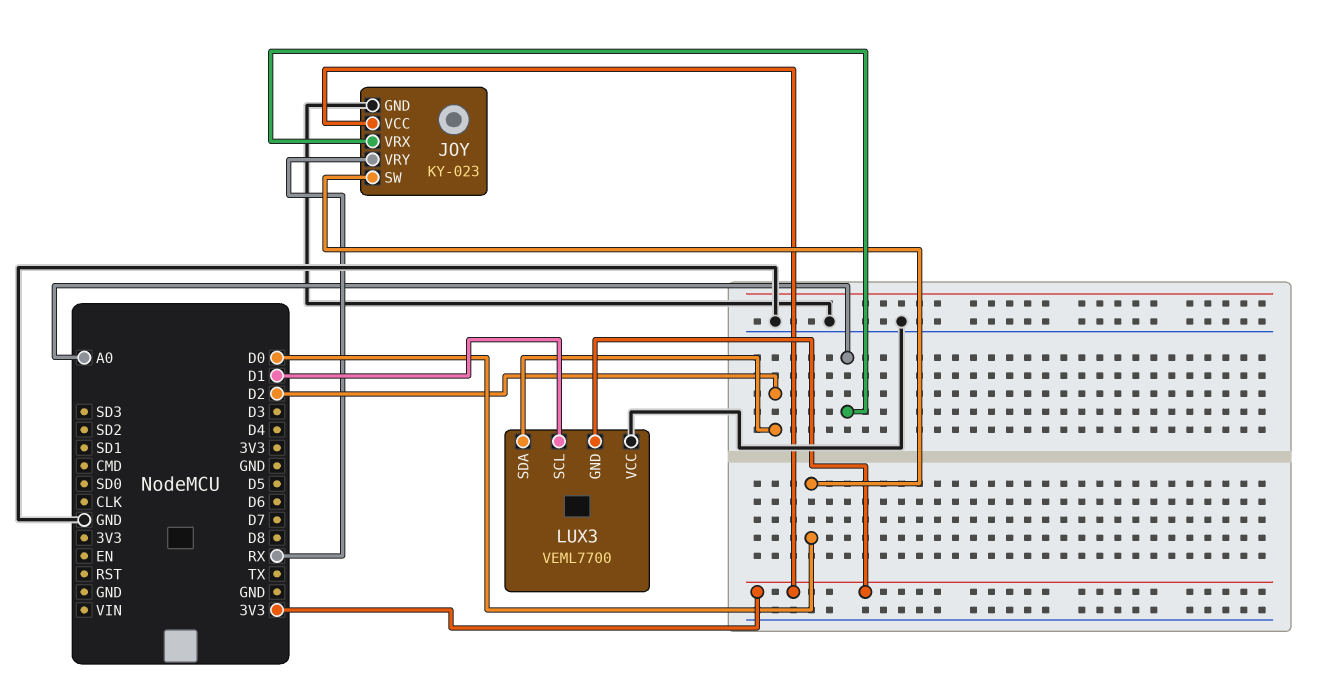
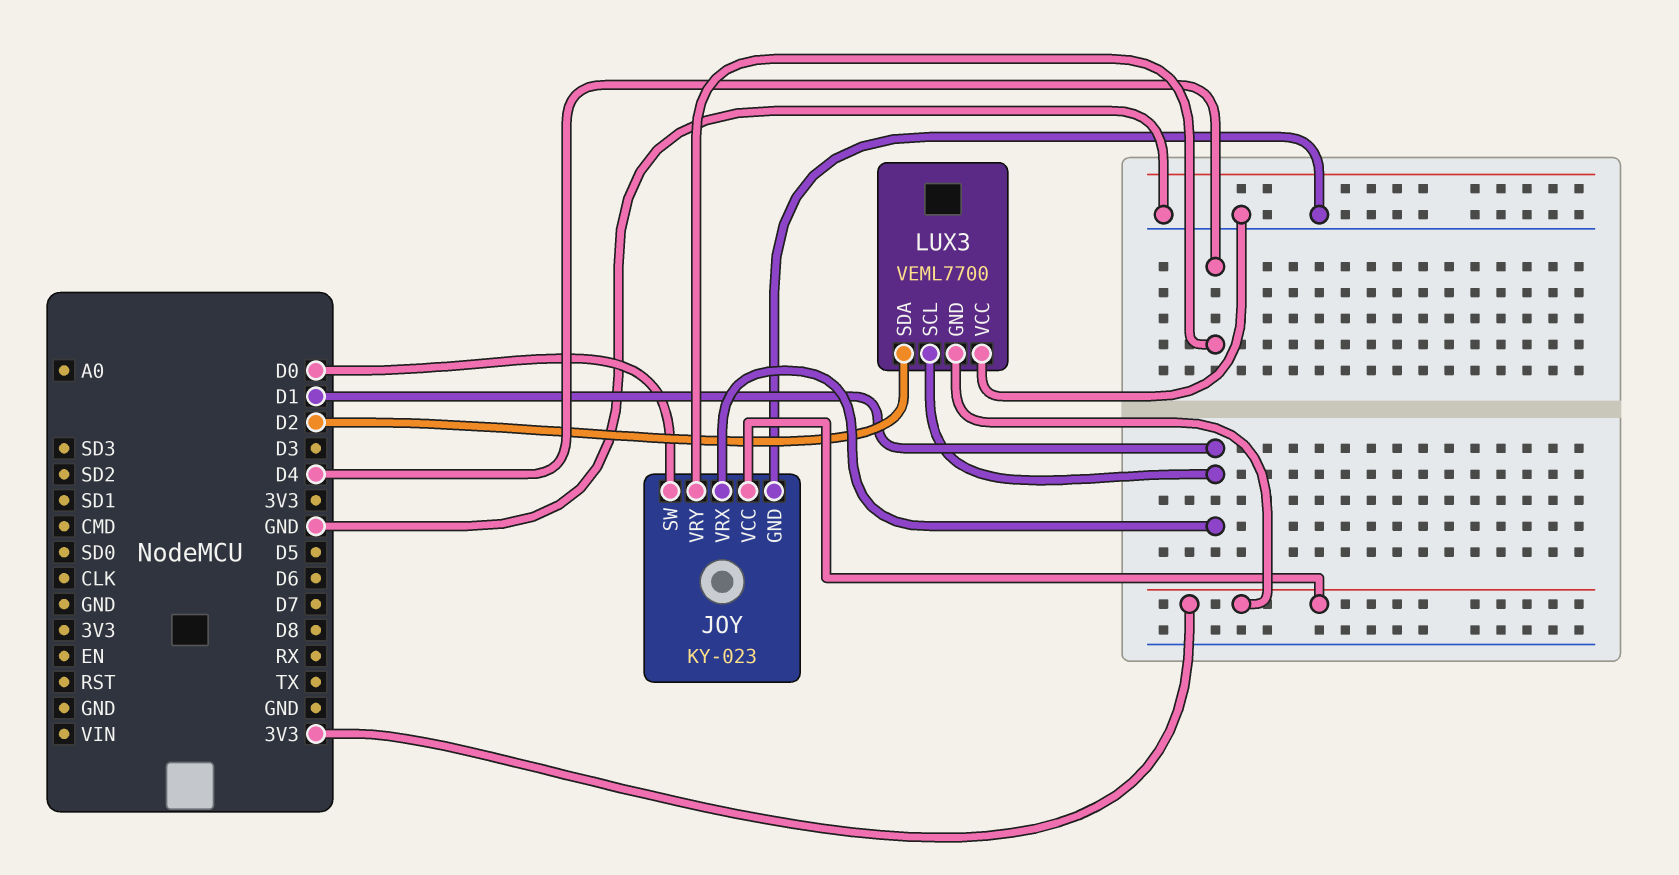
JOY pin VRX: A0 -> D1
JOY pin VRY: RX -> D4

